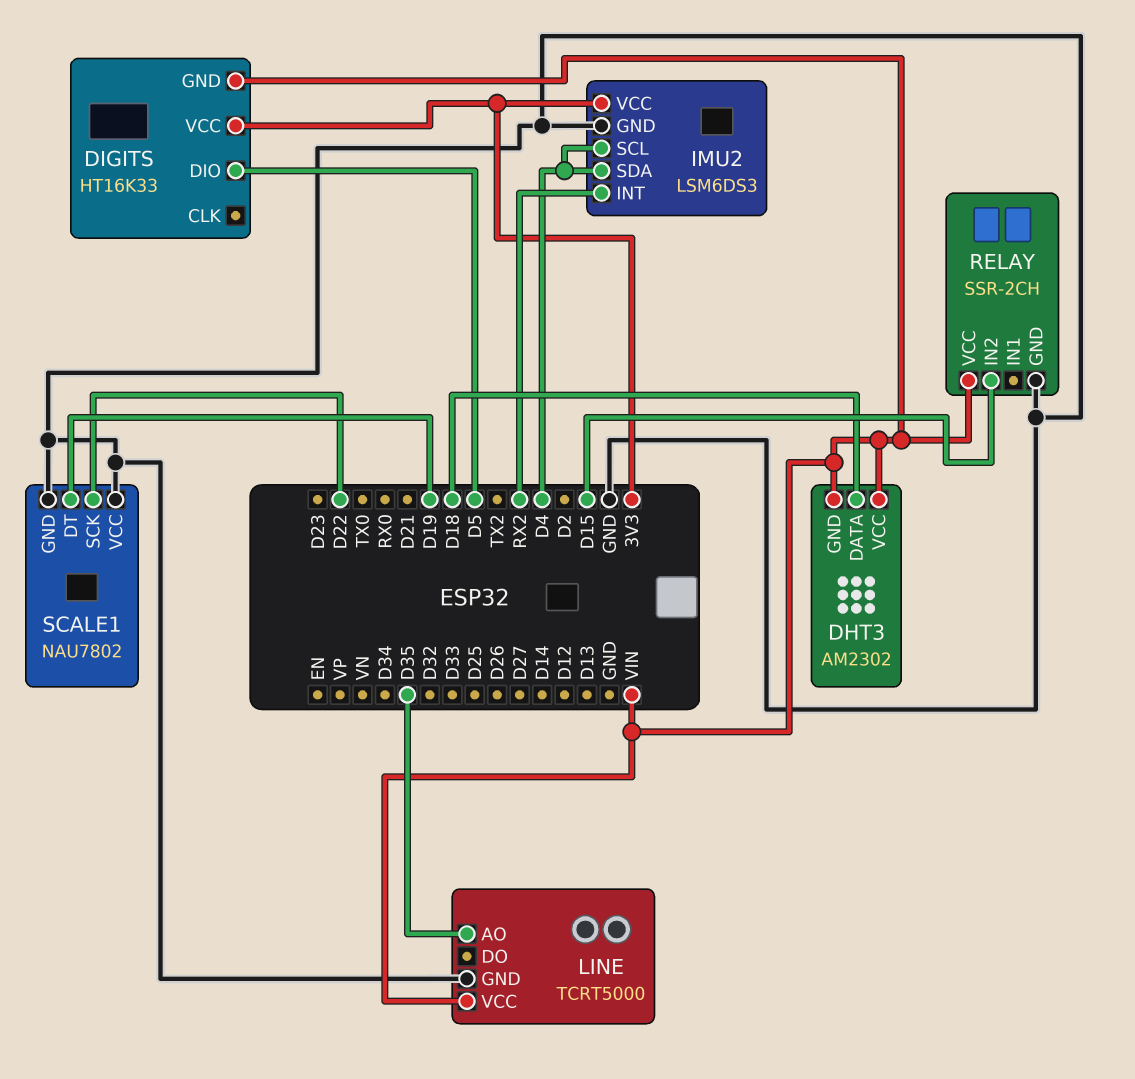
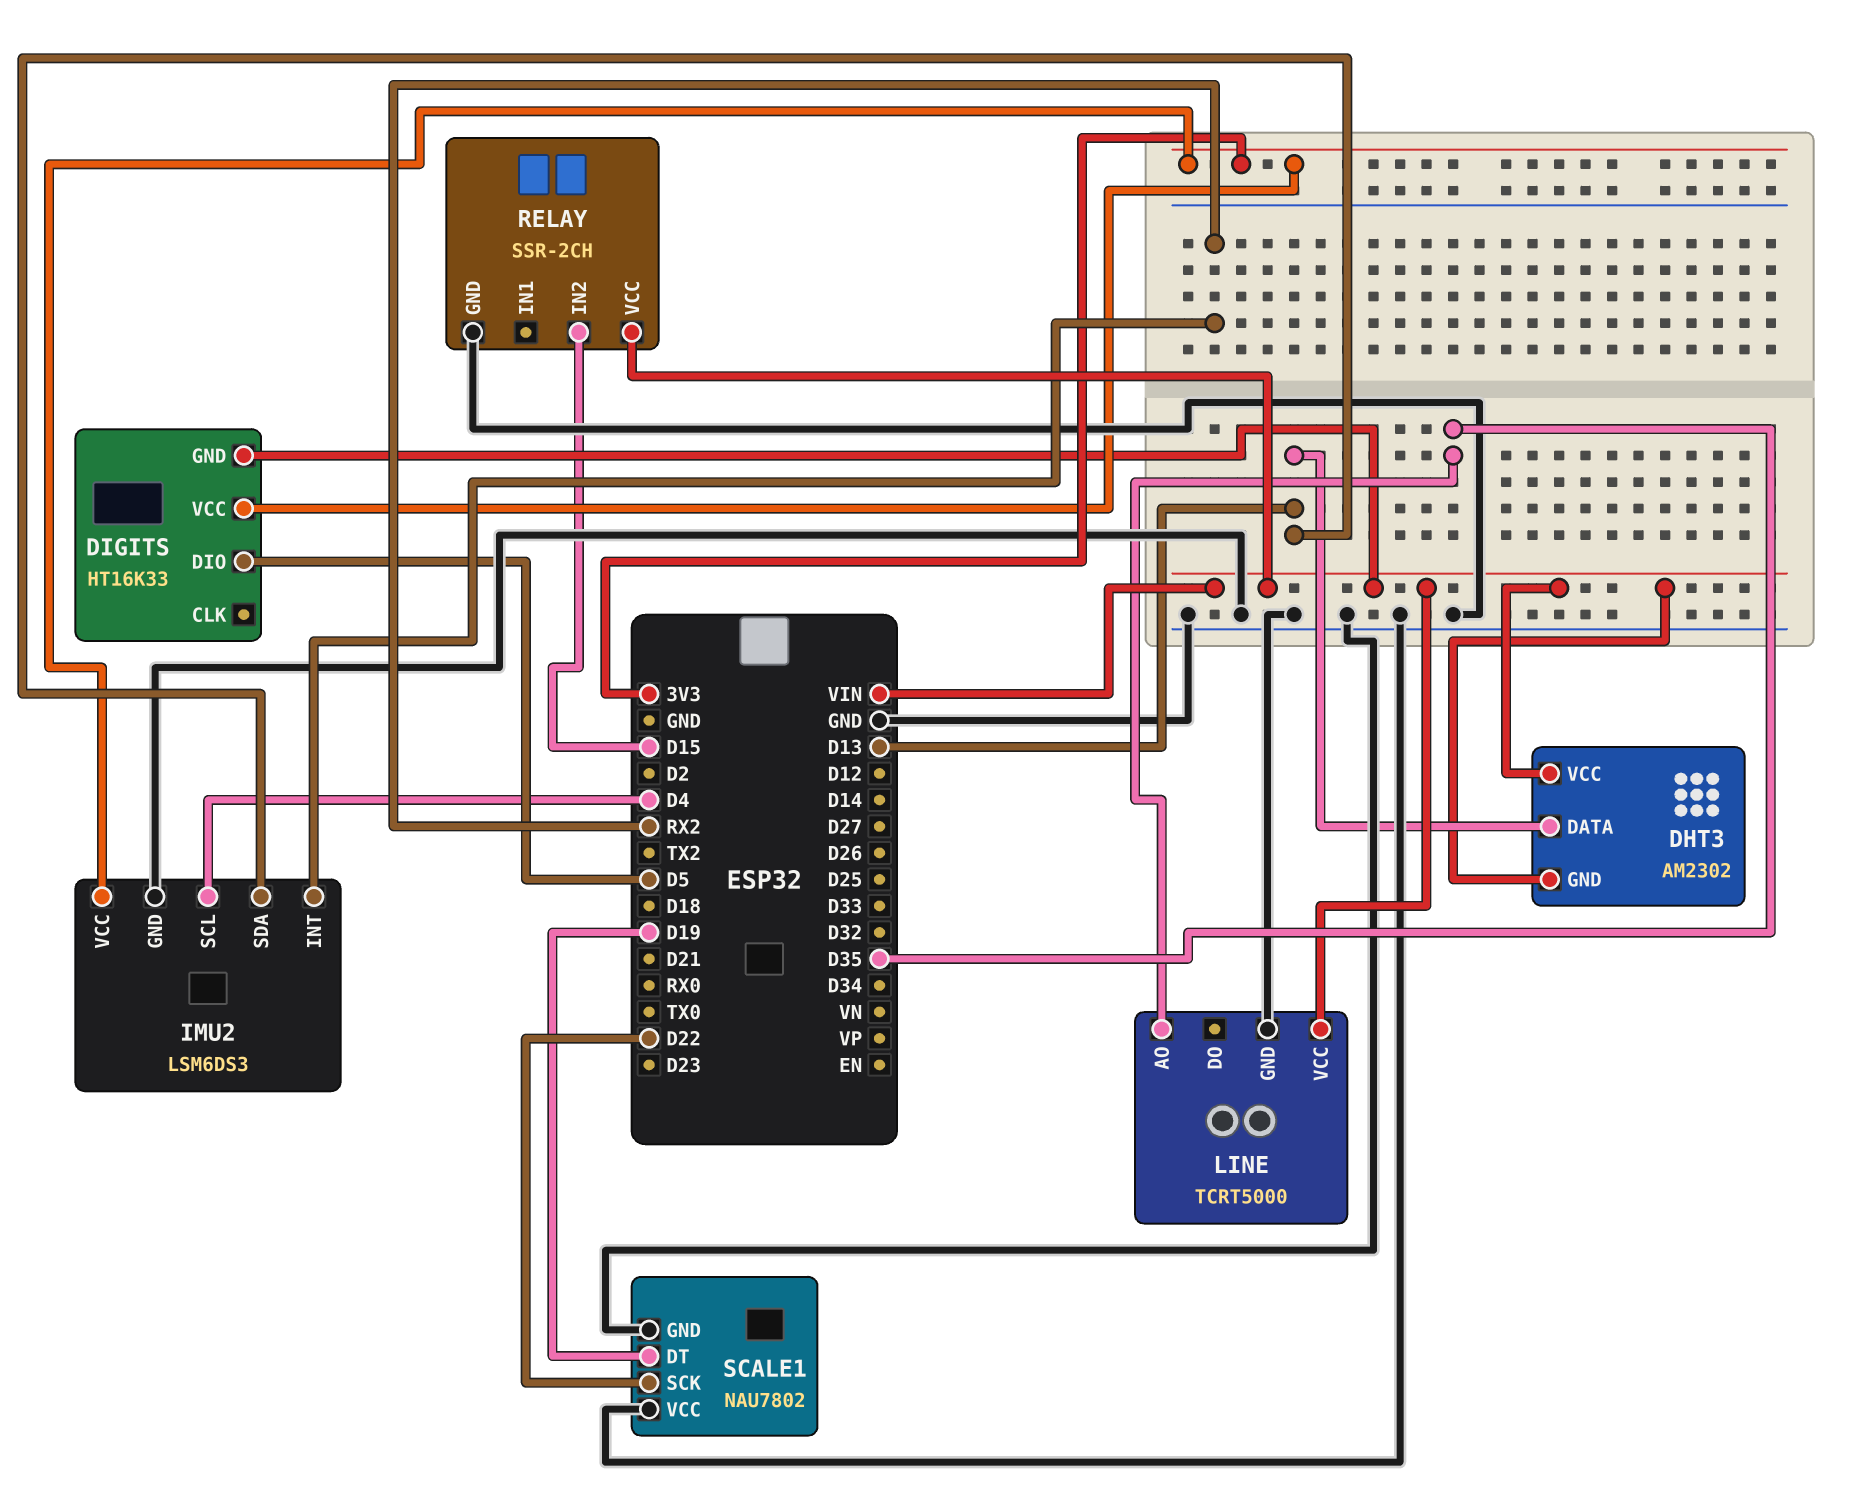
DHT3 pin DATA: D18 -> D13
IMU2 pin SDA: D4 -> D13

